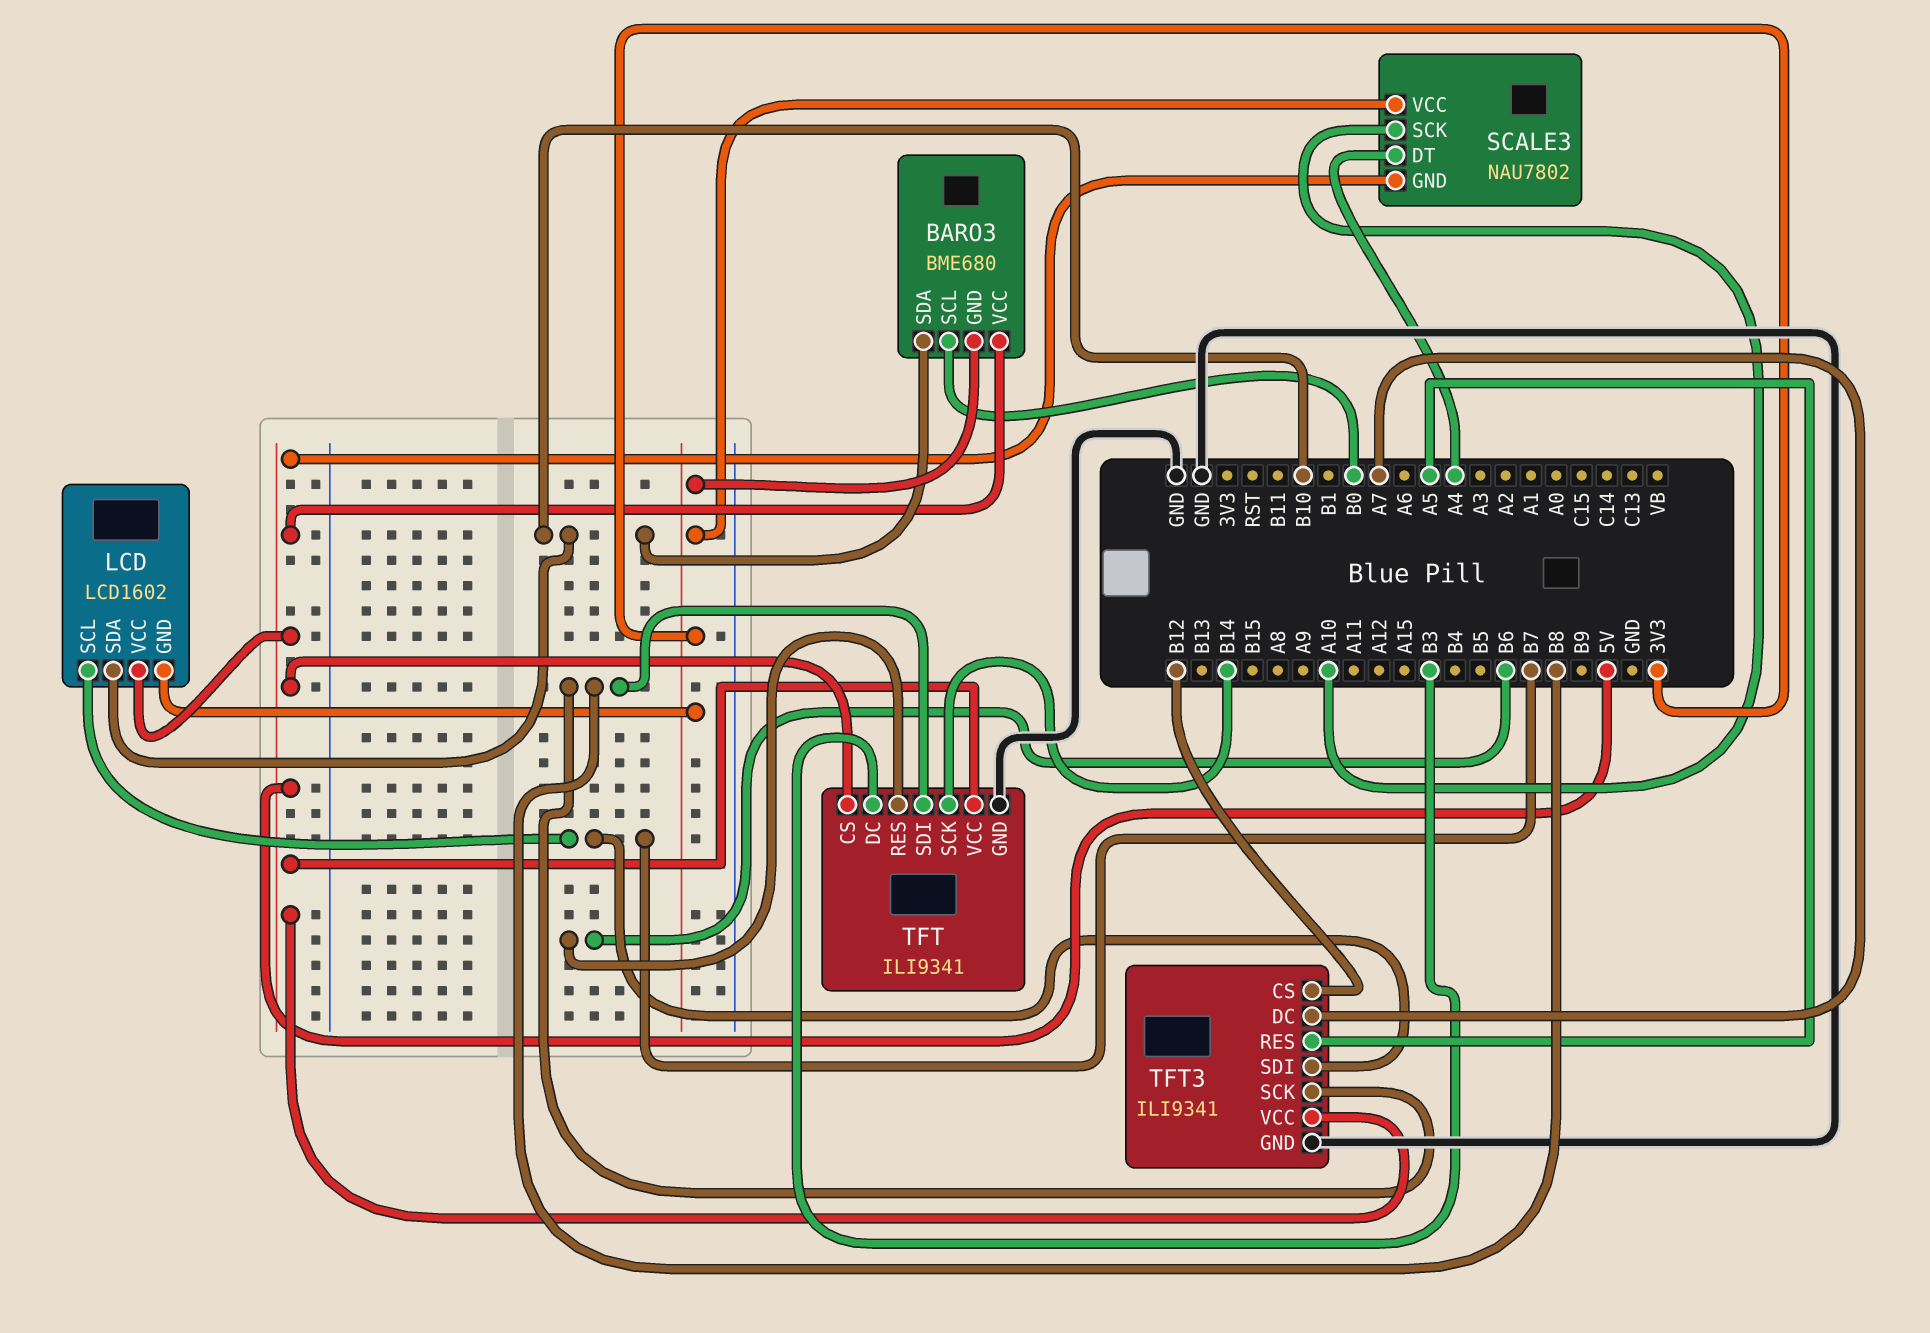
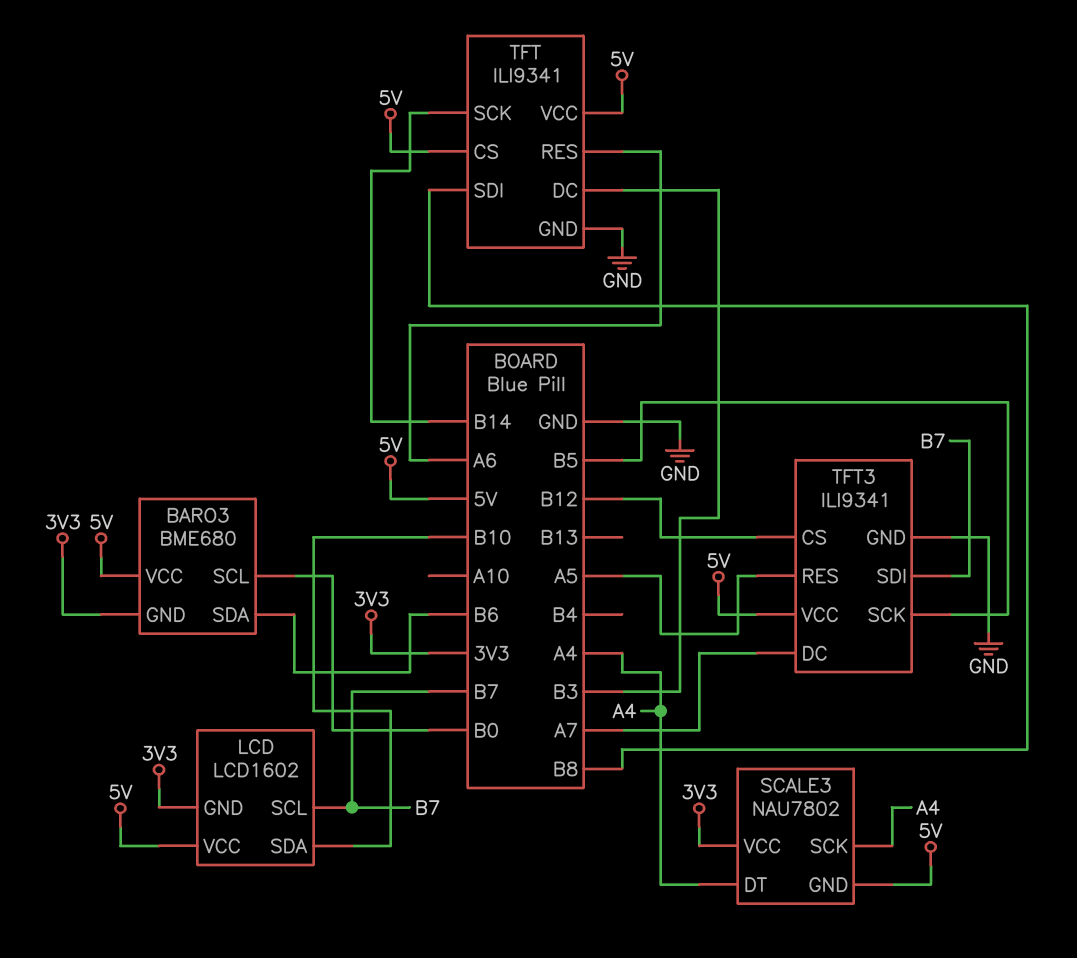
BARO3 pin SDA: B10 -> B6
SCALE3 pin SCK: A10 -> A4
TFT pin RES: B6 -> A6
TFT3 pin SCK: B8 -> B5

